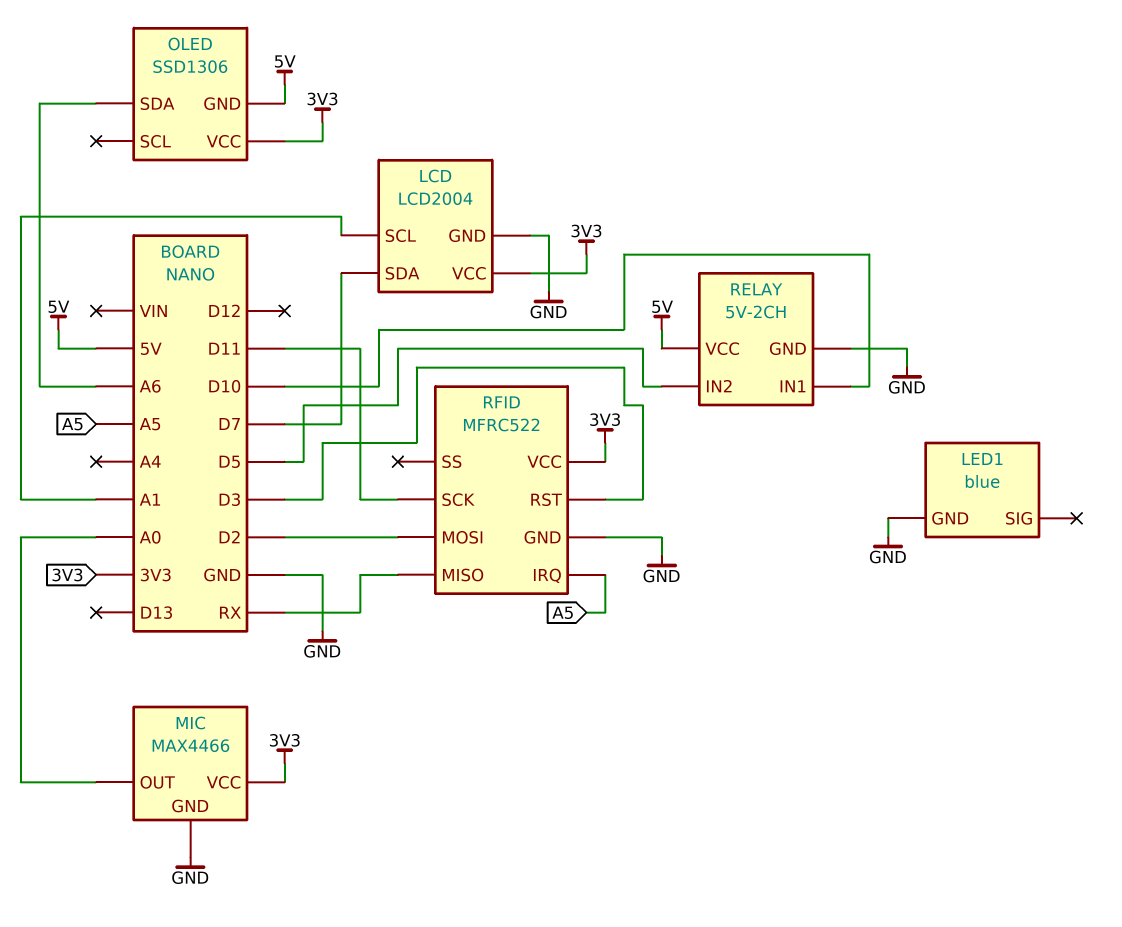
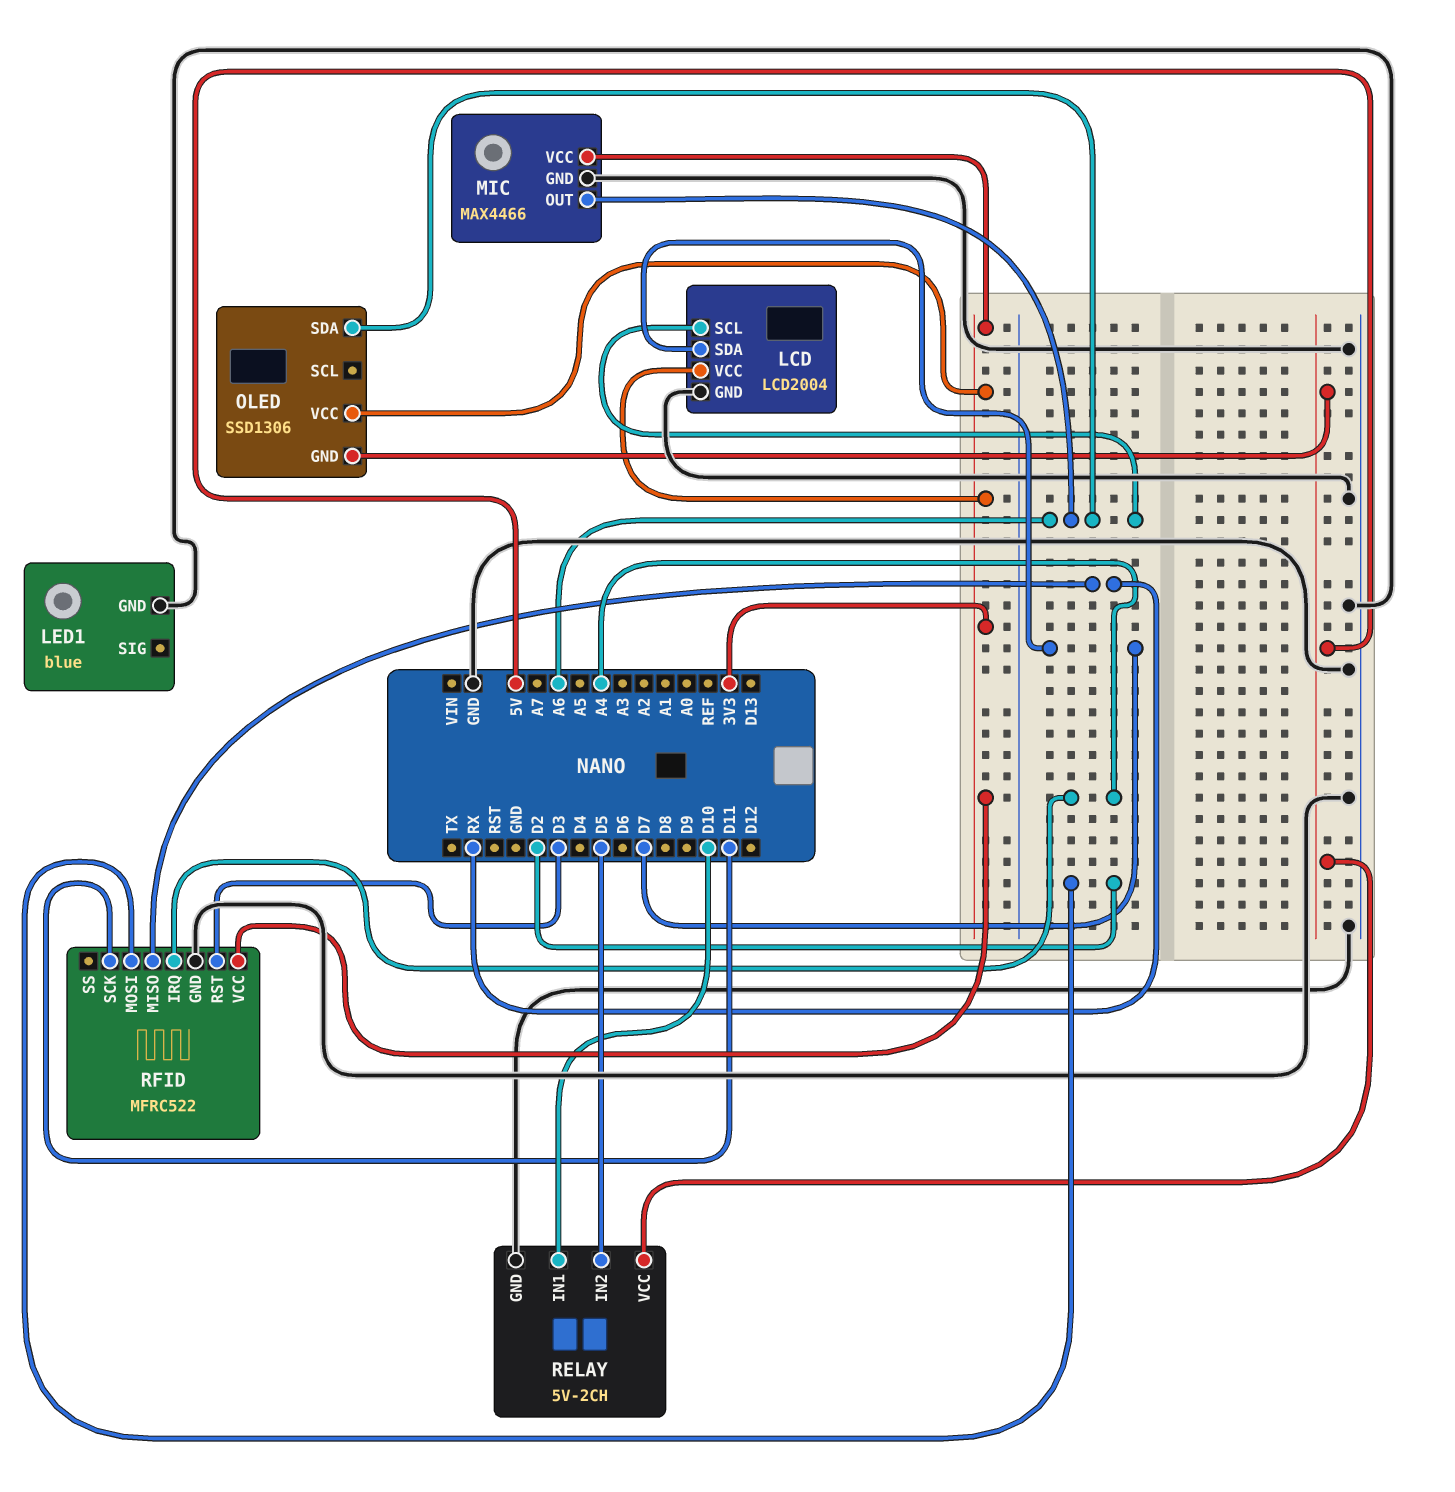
LCD pin SCL: A1 -> A6
MIC pin OUT: A0 -> A6
RFID pin IRQ: A5 -> A4

